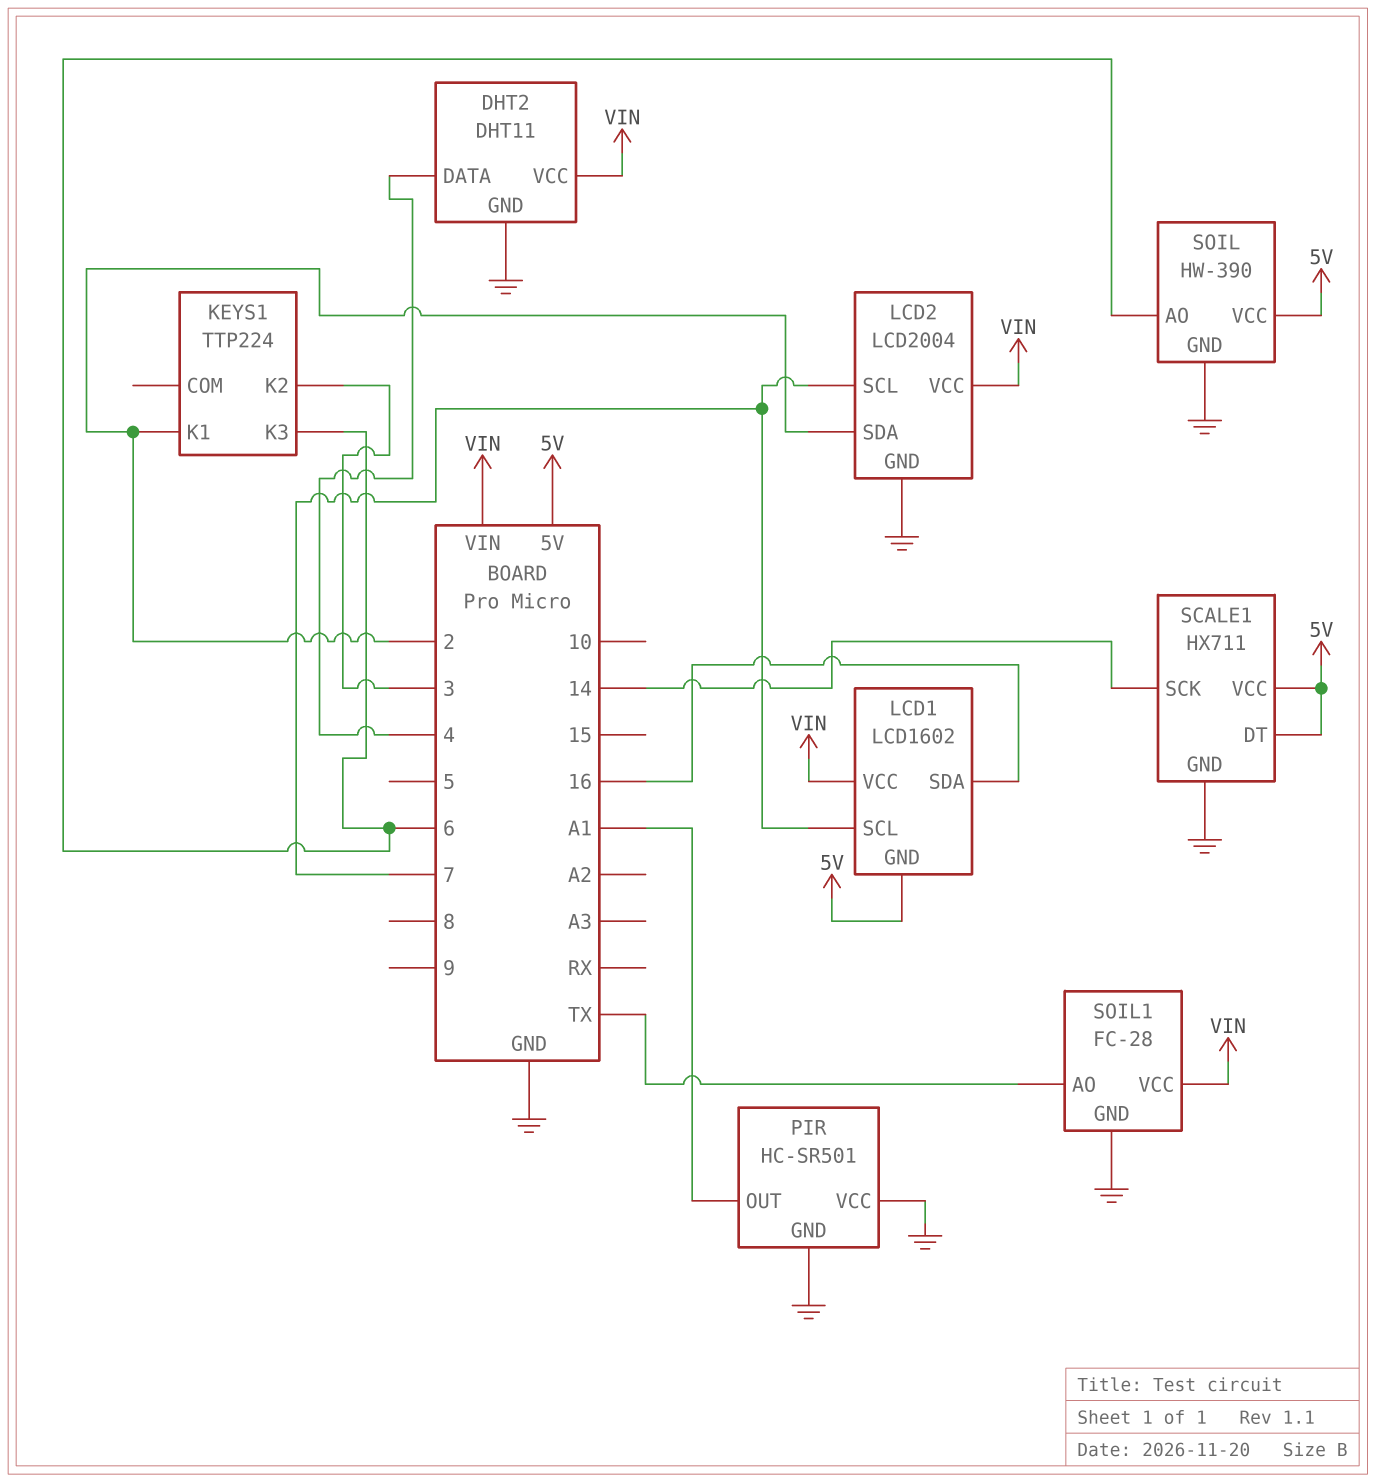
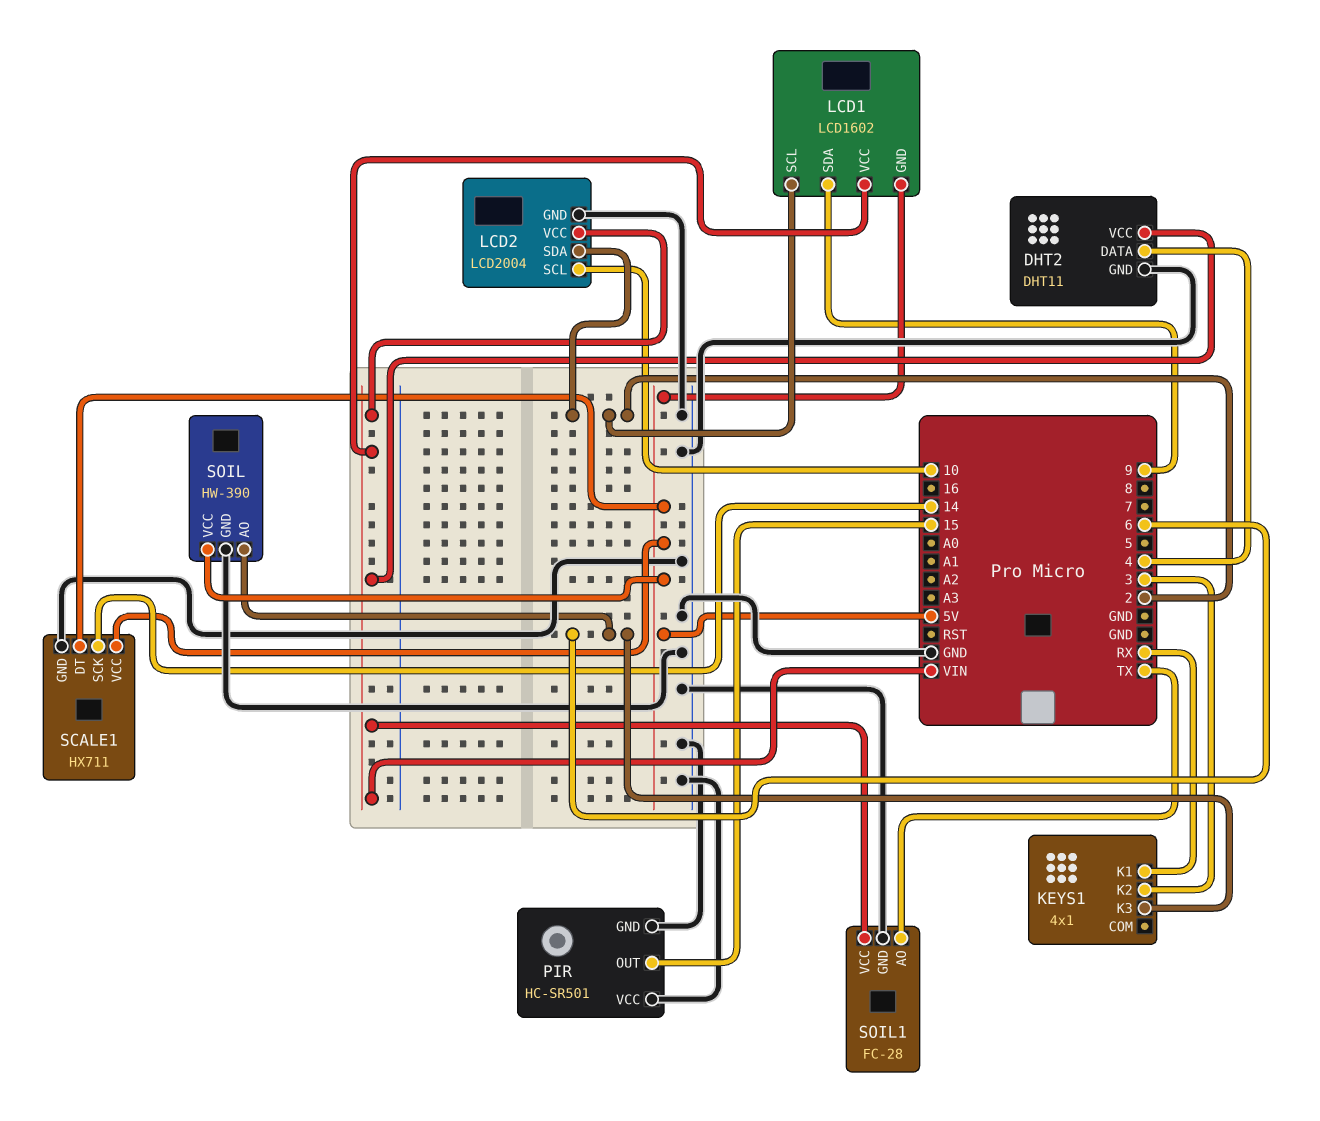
KEYS1: TTP224 -> 4x1
KEYS1 pin K1: 2 -> RX
LCD1 pin SCL: 7 -> 2
LCD1 pin SDA: 16 -> 9
LCD2 pin SCL: 7 -> 10
PIR pin OUT: A1 -> 15

